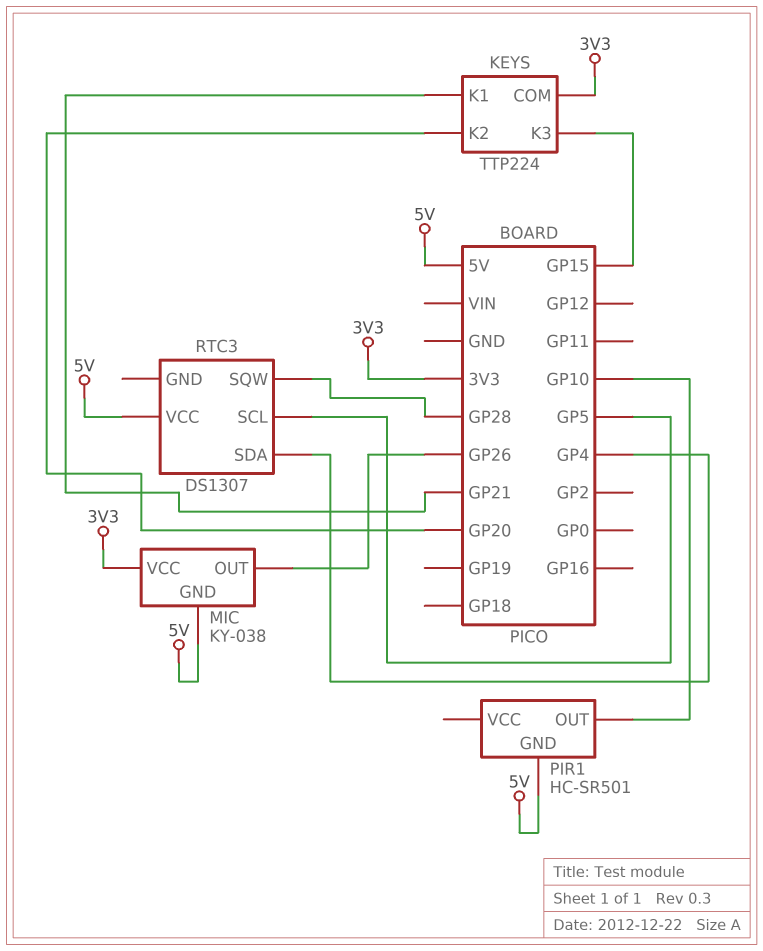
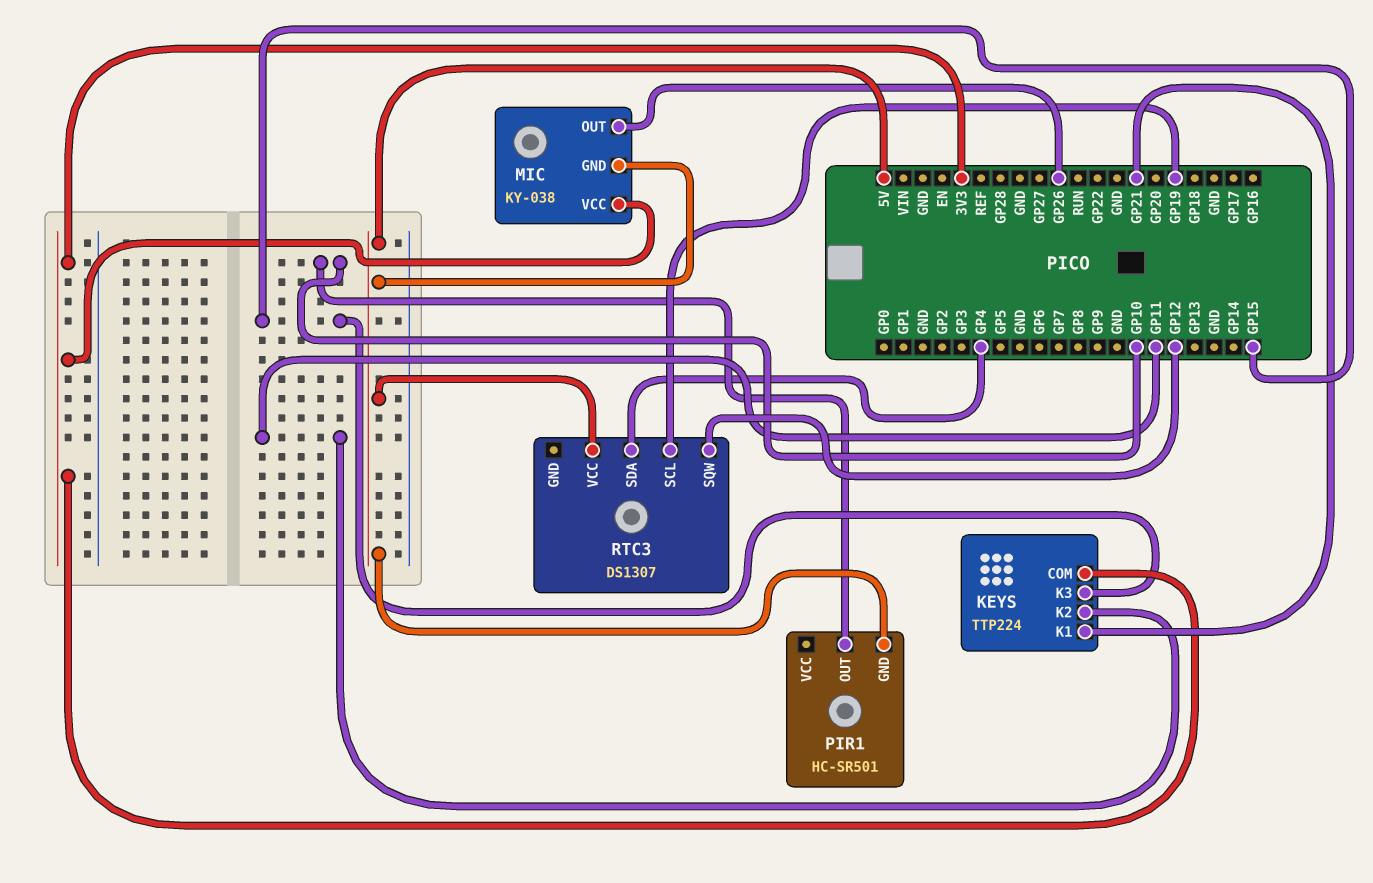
KEYS pin K2: GP20 -> GP11
RTC3 pin SCL: GP5 -> GP19
RTC3 pin SQW: GP28 -> GP12

